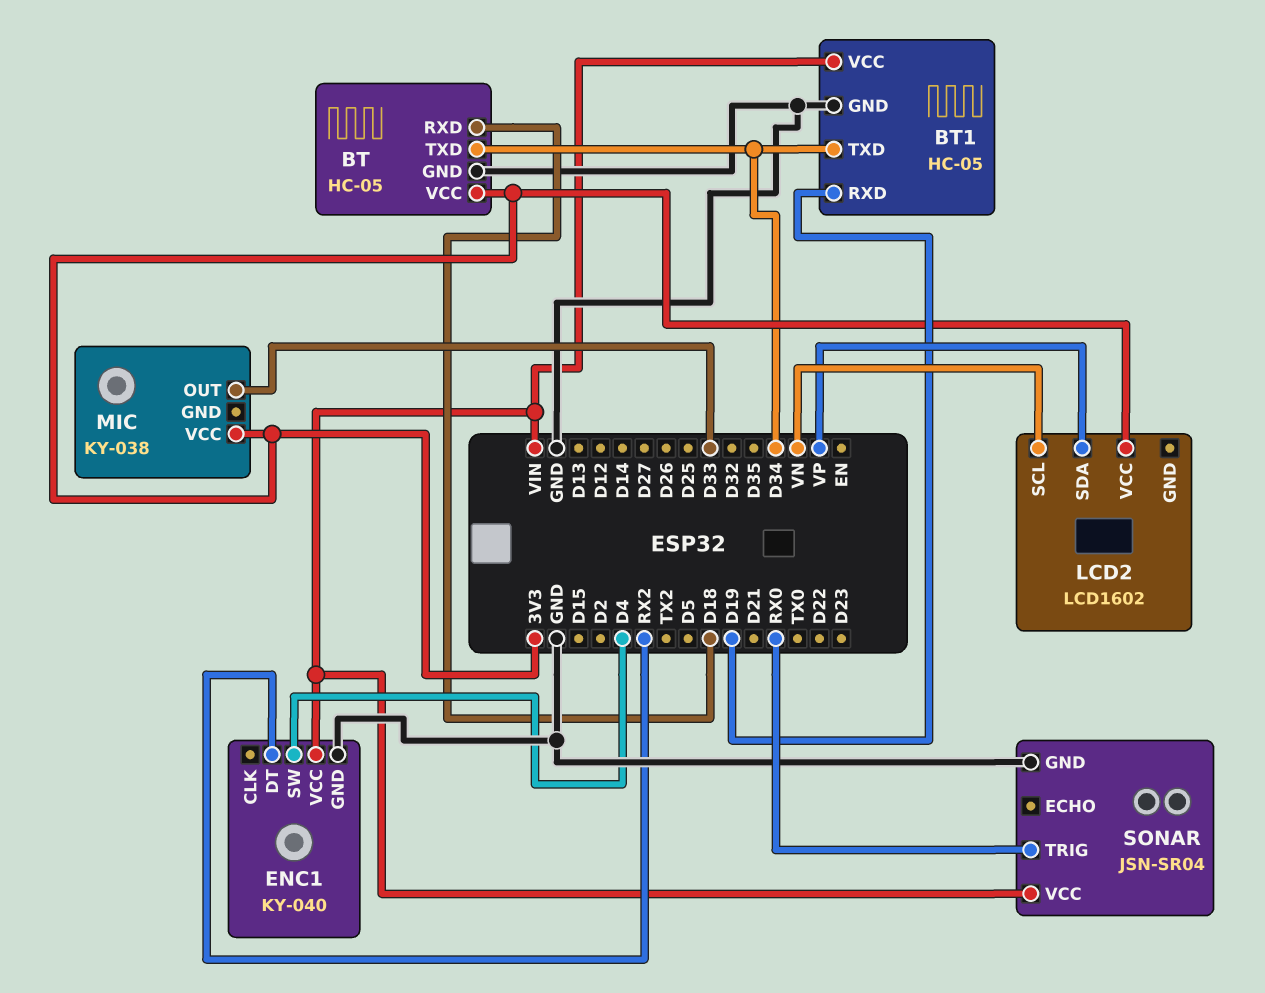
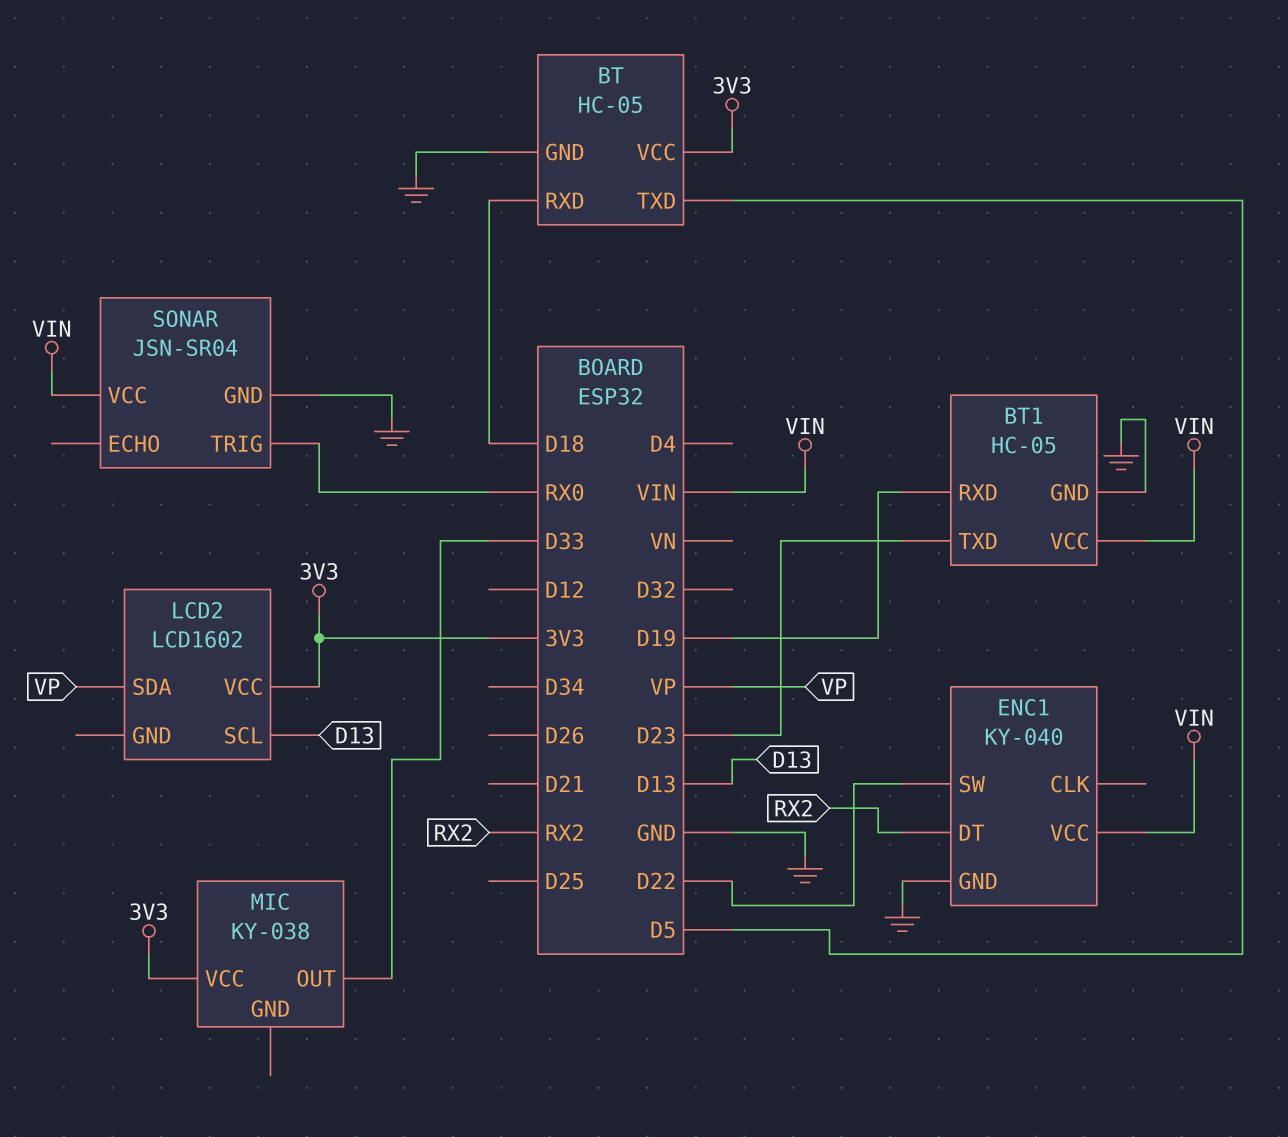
BT pin TXD: D34 -> D5
BT1 pin TXD: D34 -> D23
ENC1 pin SW: D4 -> D22
LCD2 pin SCL: VN -> D13

